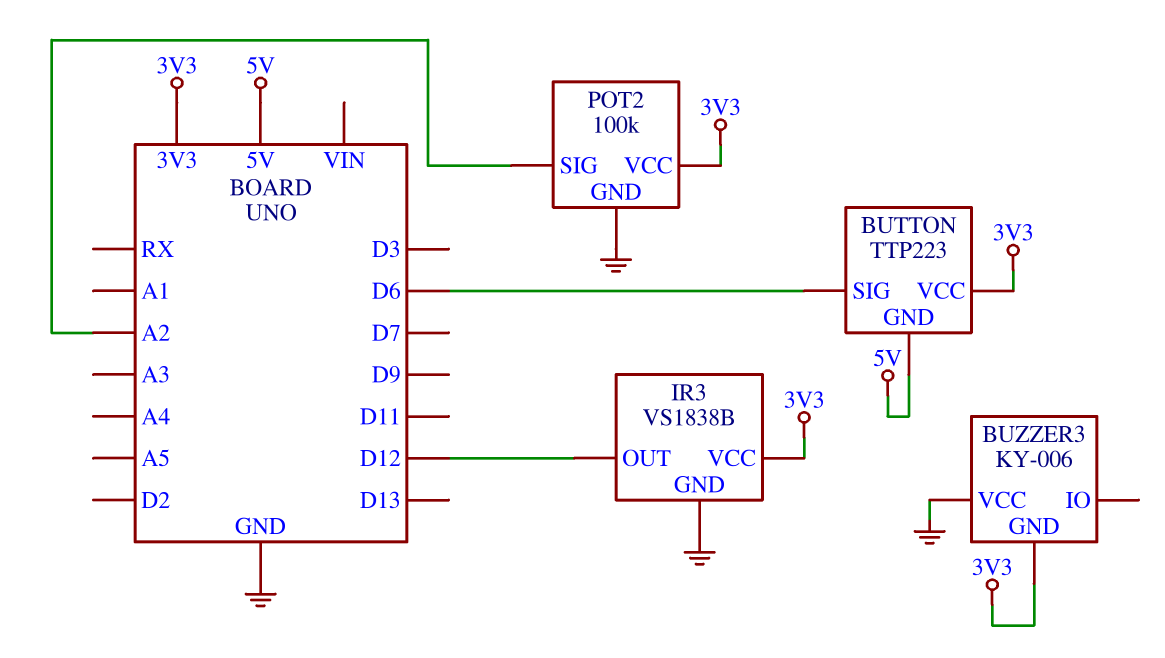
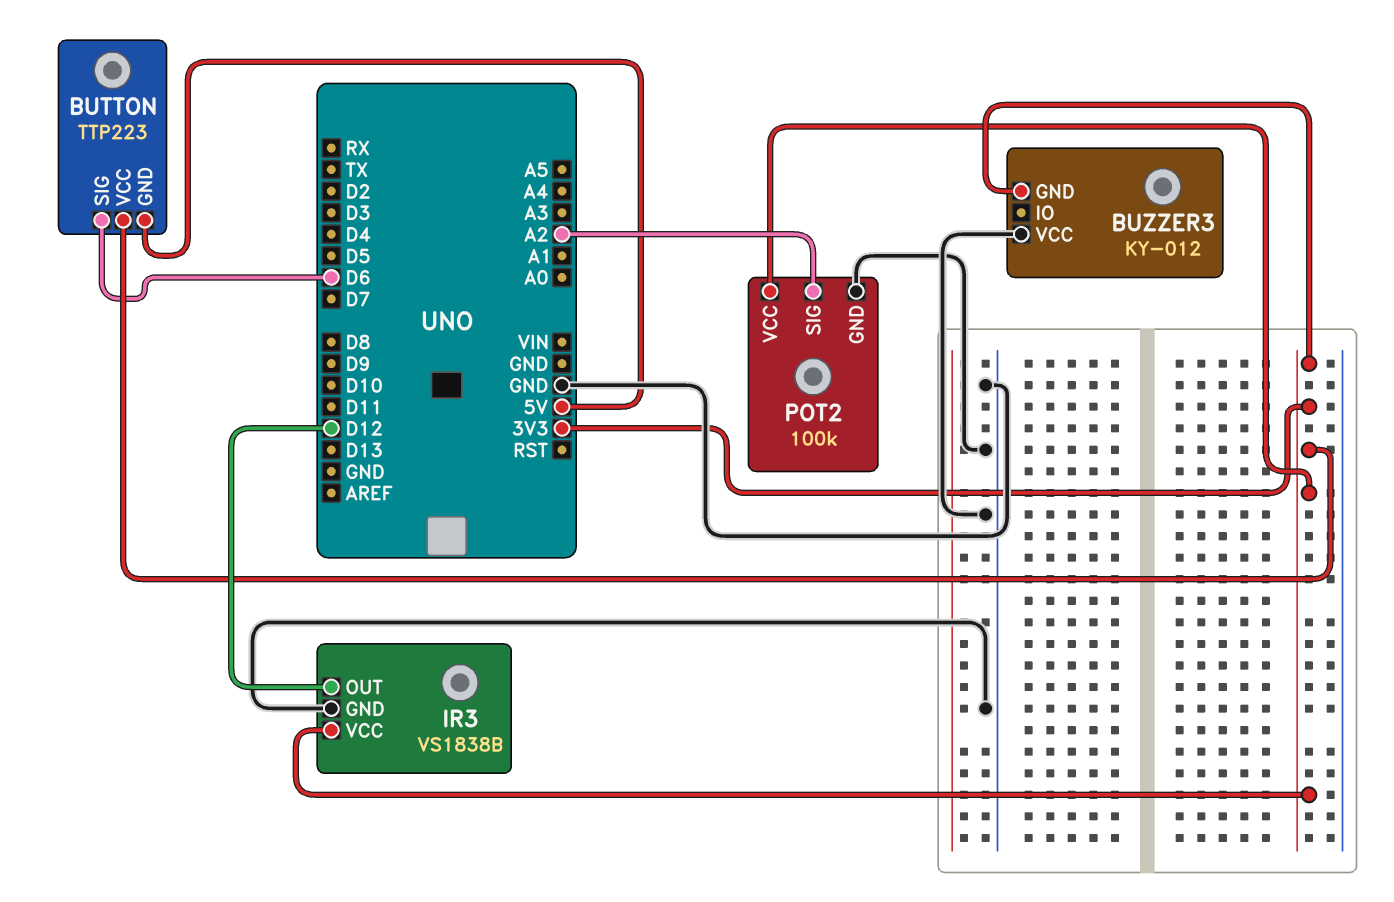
BUZZER3: KY-006 -> KY-012

